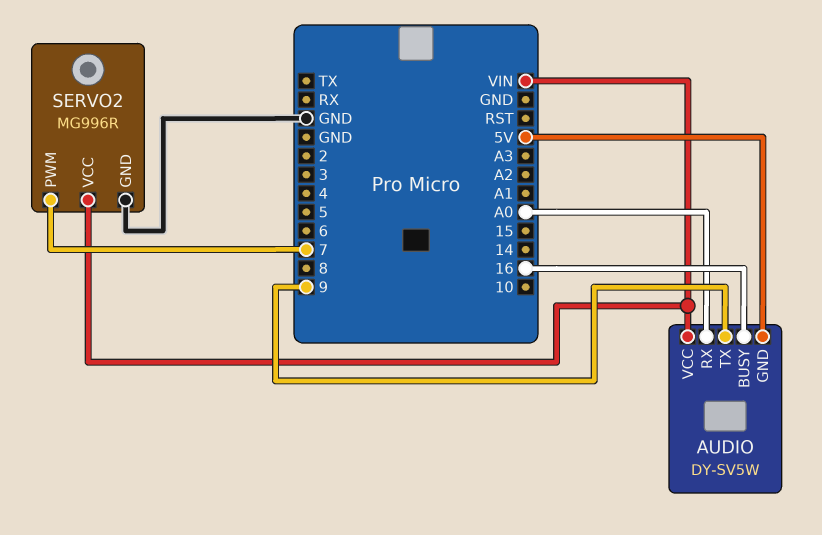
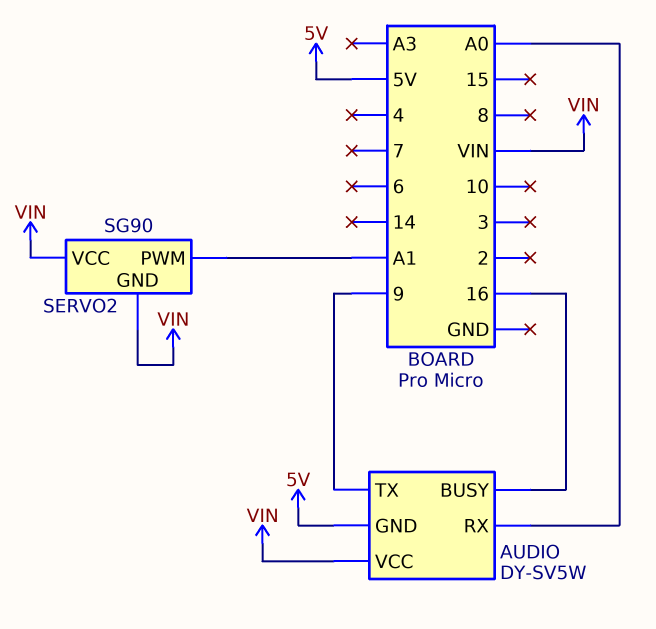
SERVO2: MG996R -> SG90
SERVO2 pin GND: GND -> VIN
SERVO2 pin PWM: 7 -> A1

